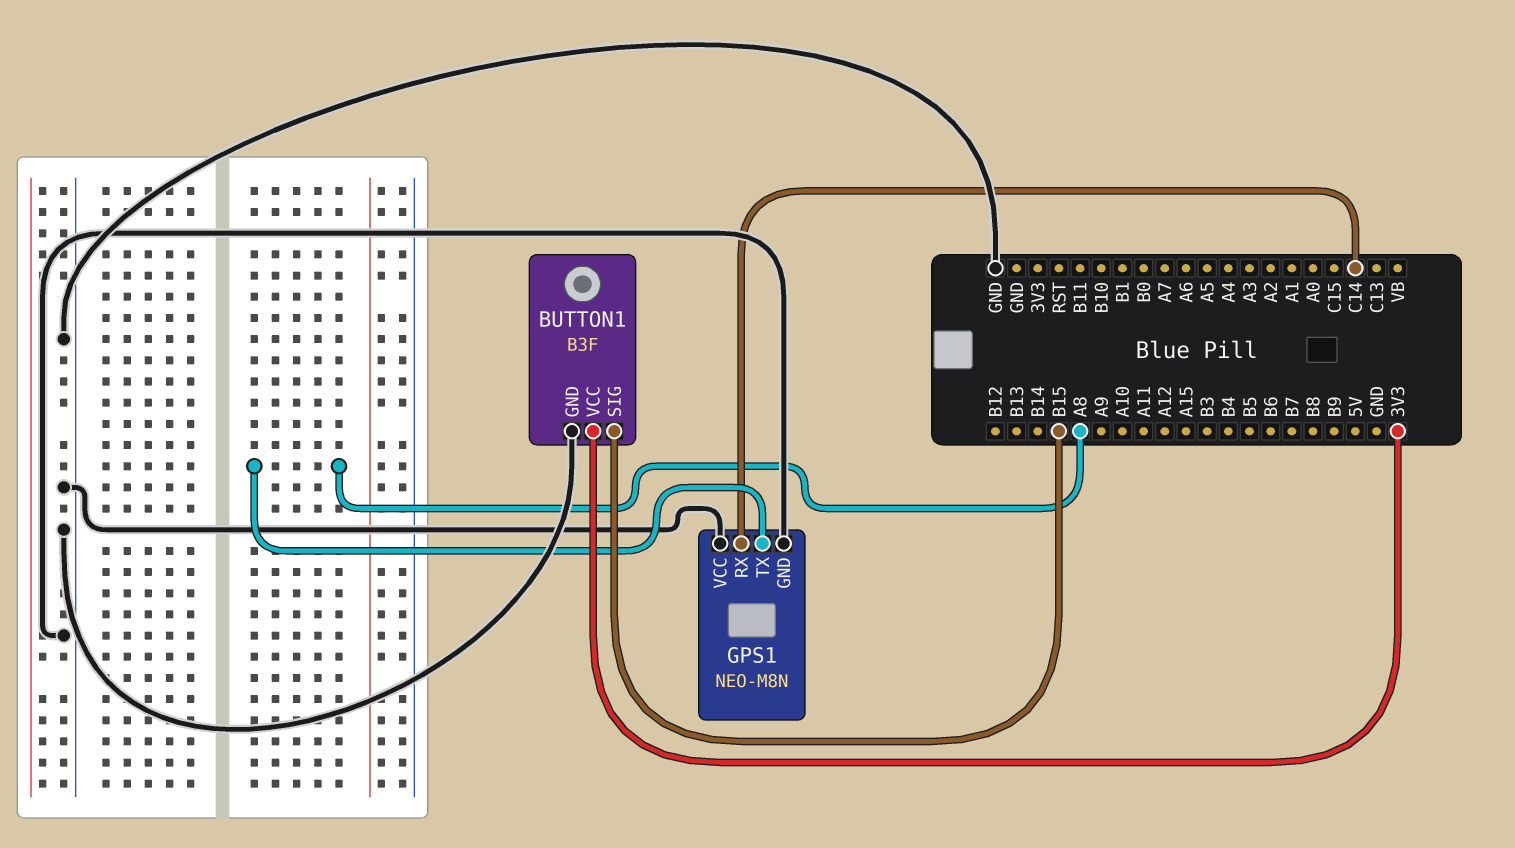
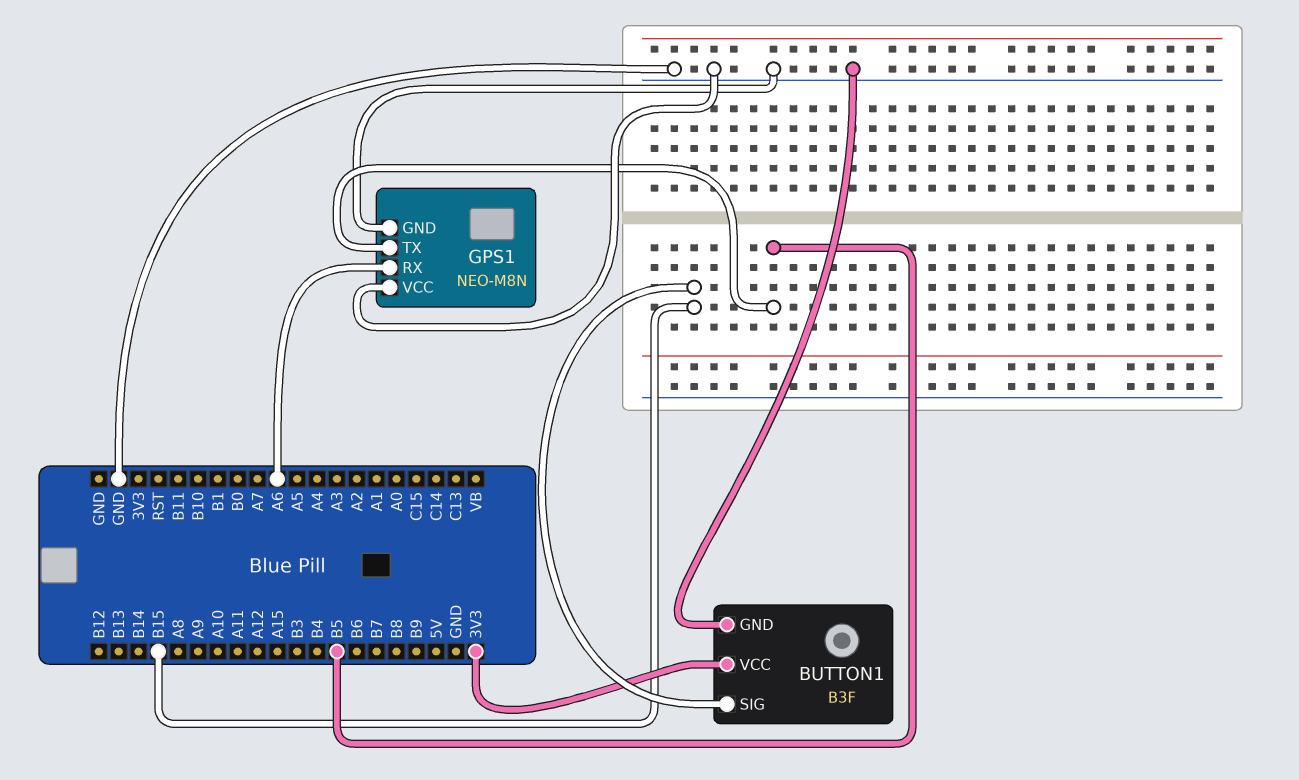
GPS1 pin RX: C14 -> A6
GPS1 pin TX: A8 -> B5

